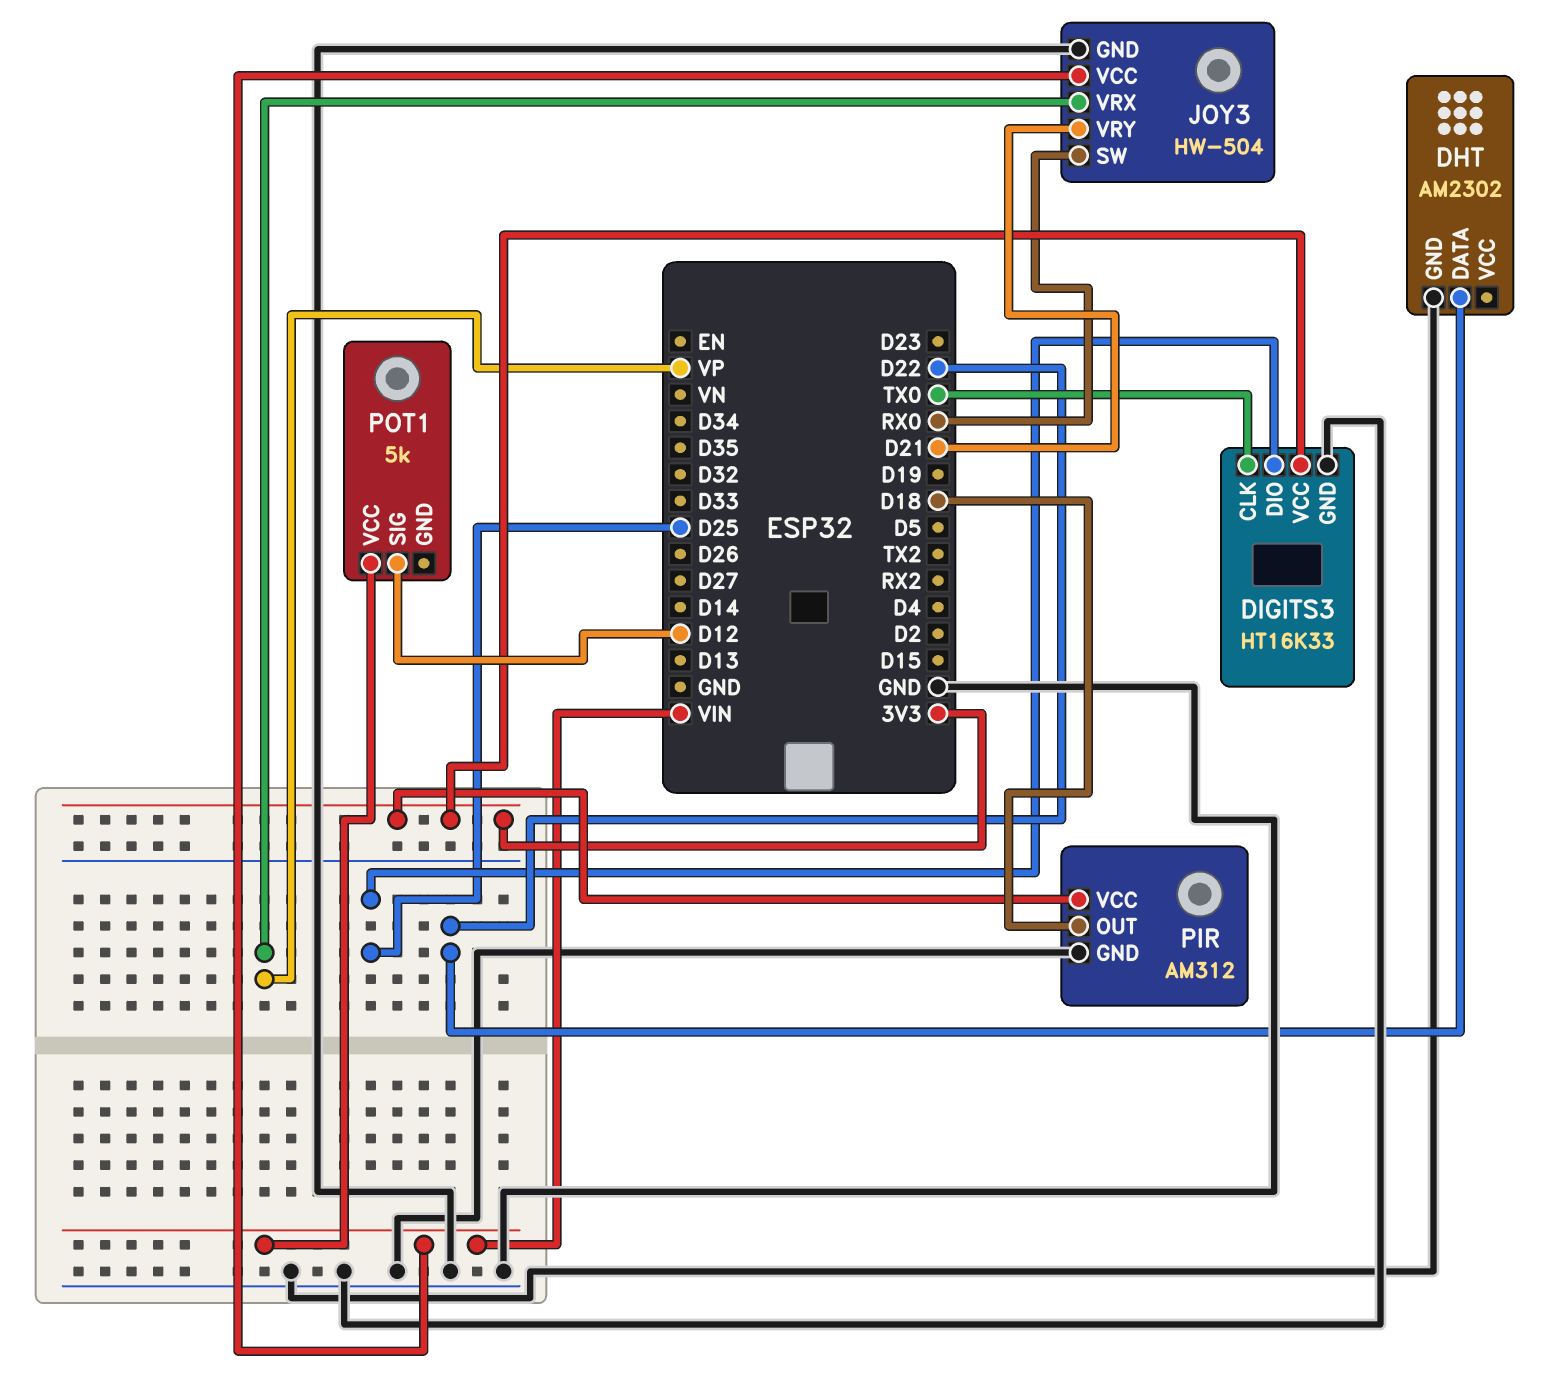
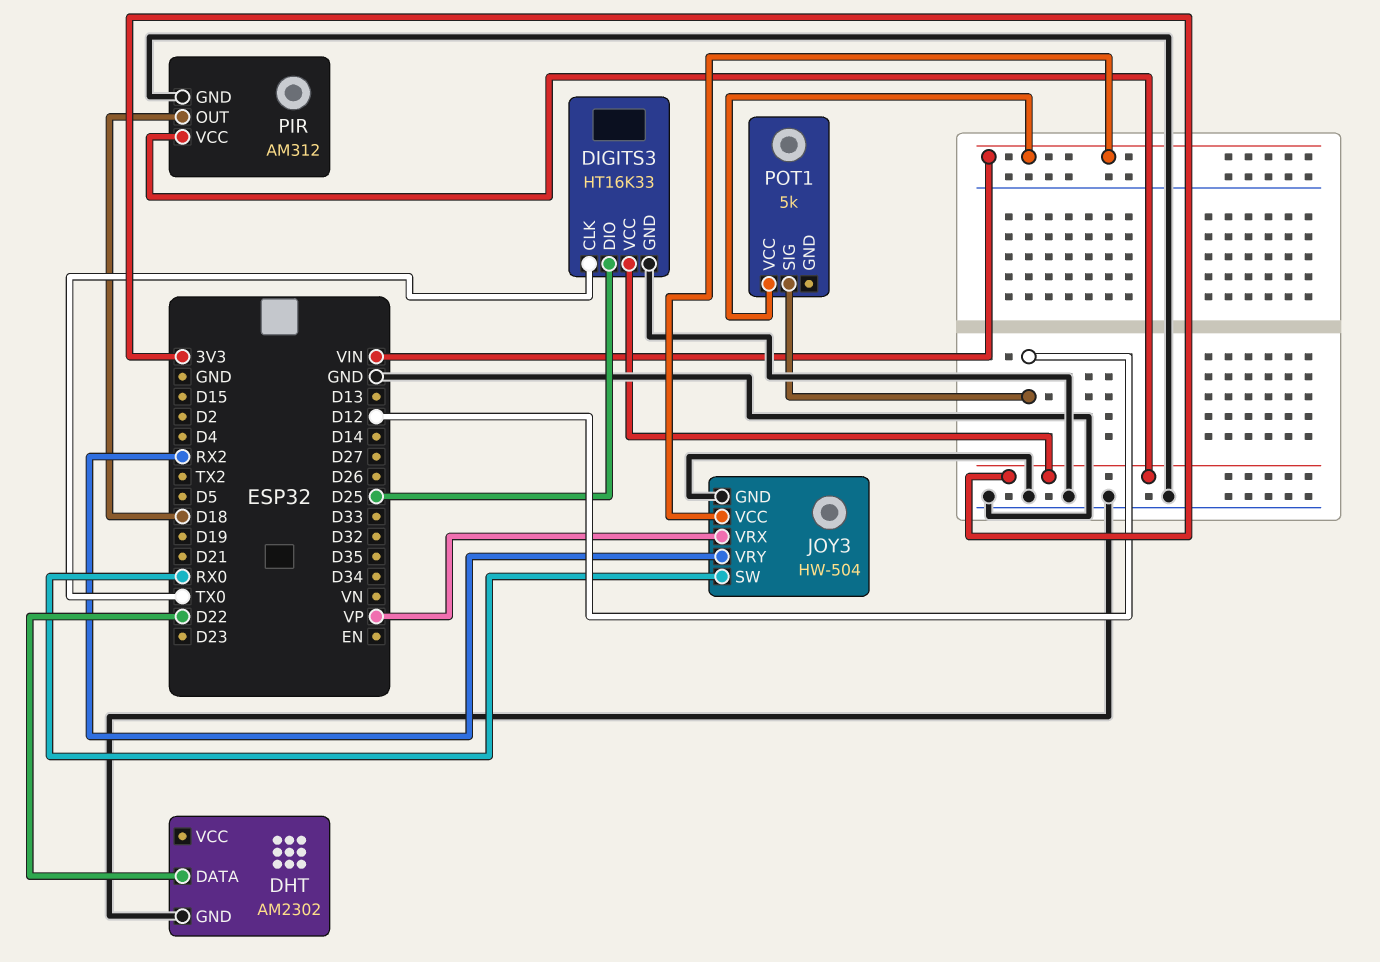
JOY3 pin VRY: D21 -> RX2

